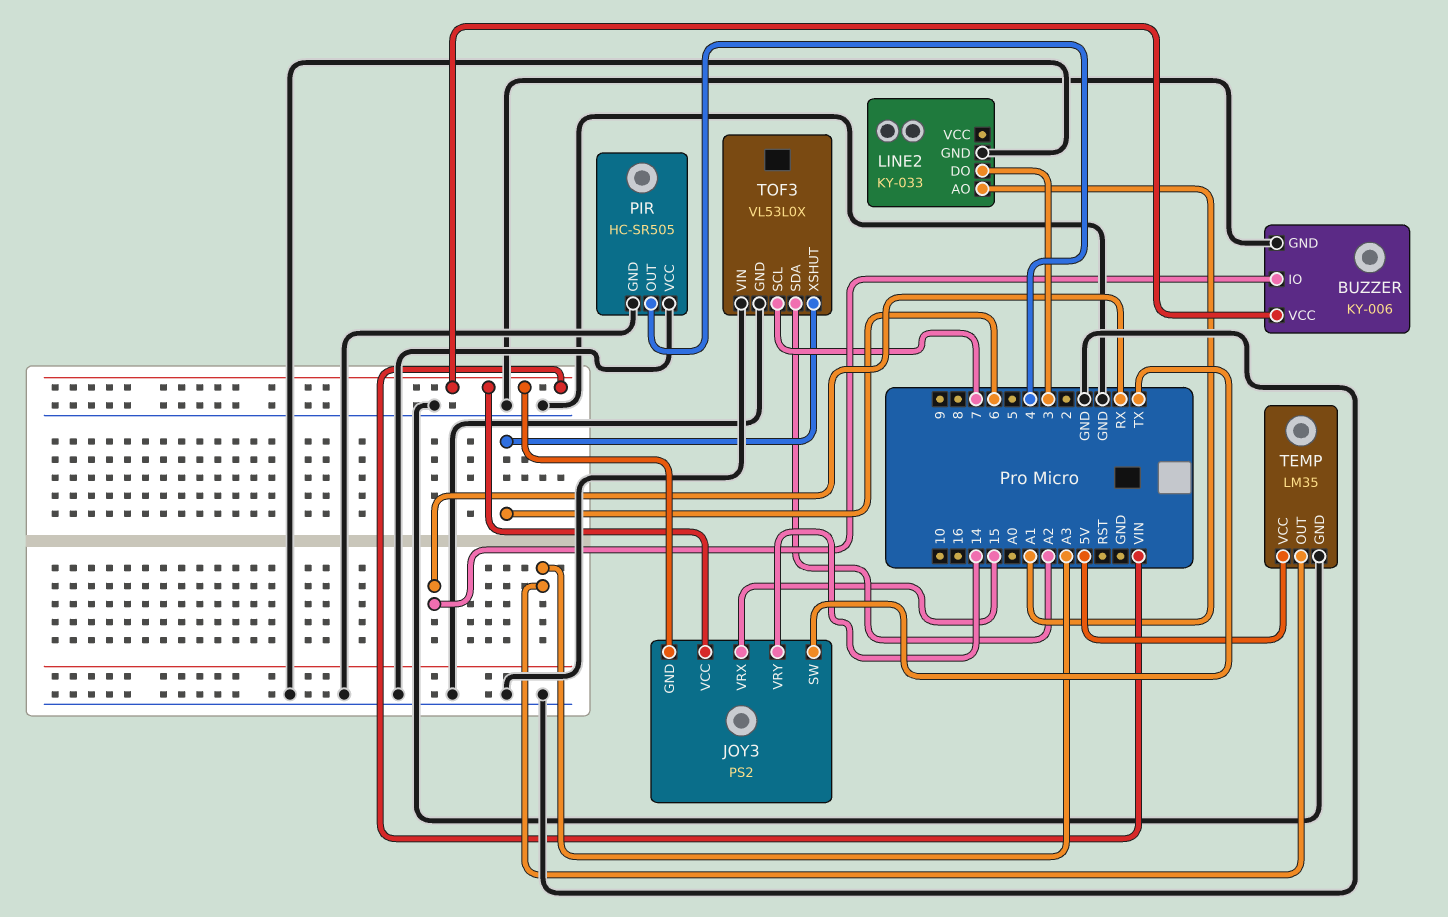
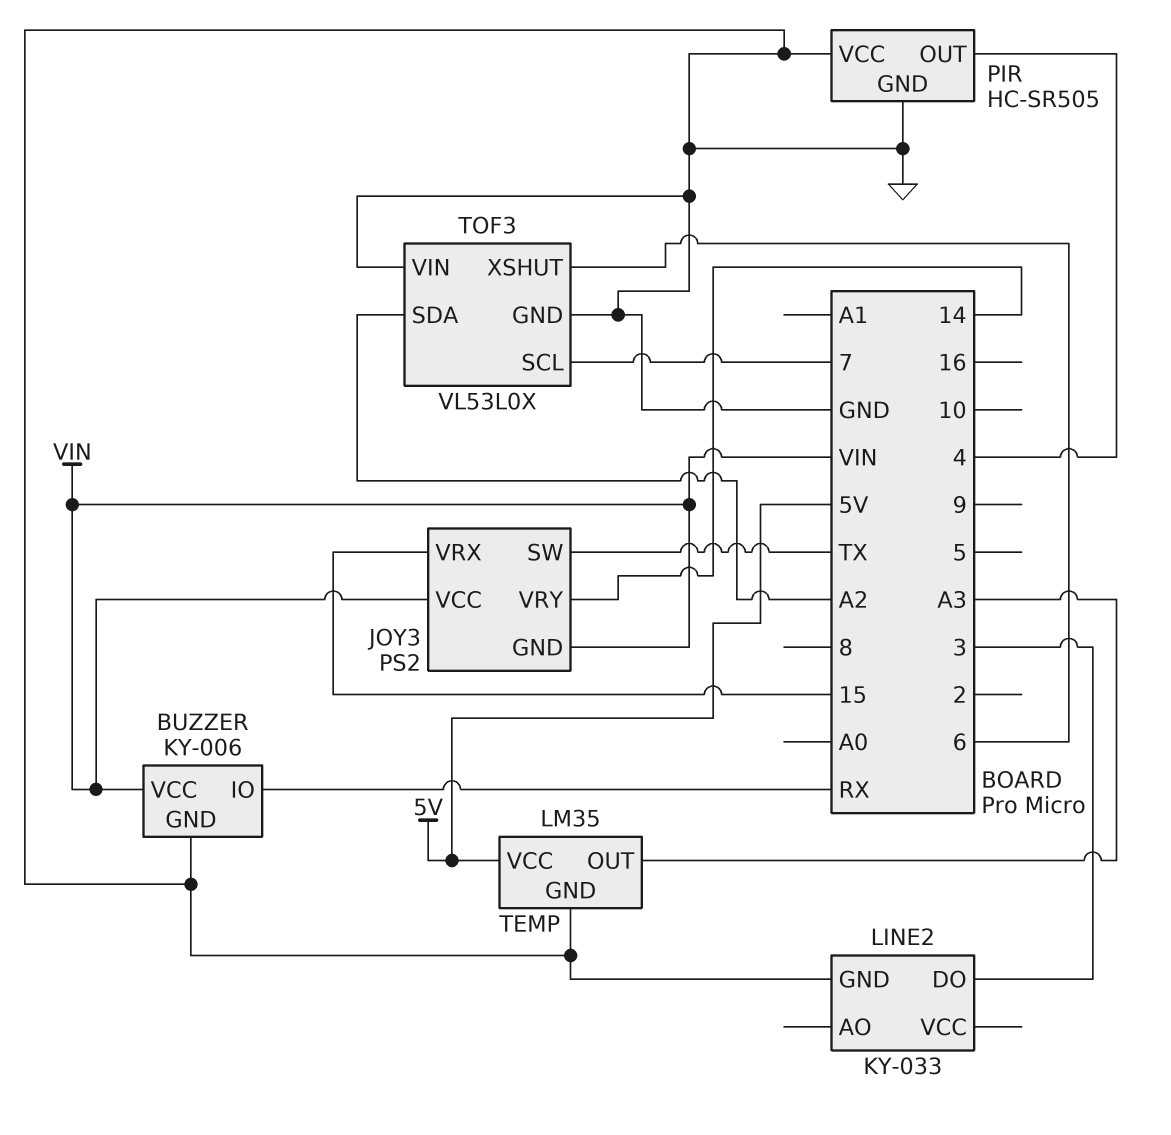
LINE2 pin AO: A1 -> none

